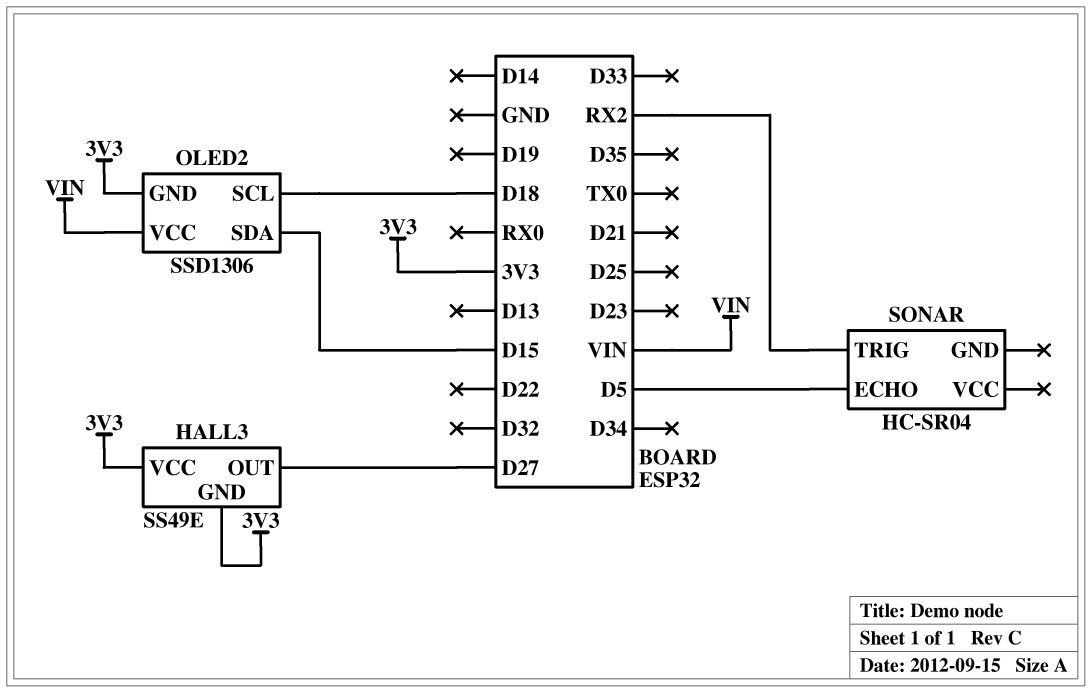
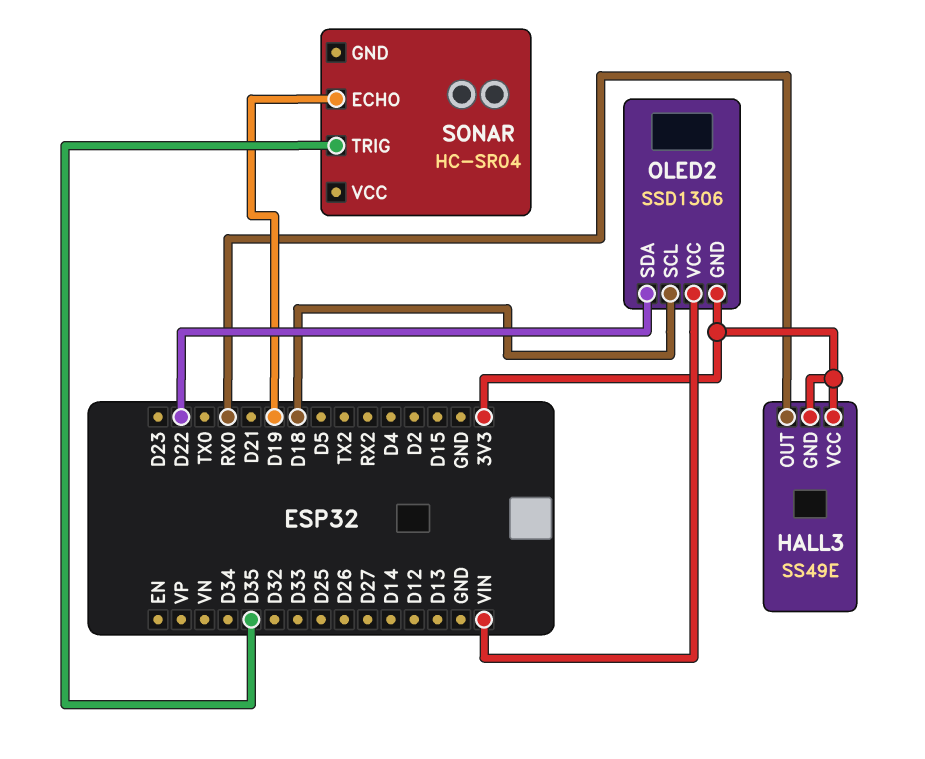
HALL3 pin OUT: D27 -> RX0
OLED2 pin SDA: D15 -> D22
SONAR pin ECHO: D5 -> D19
SONAR pin TRIG: RX2 -> D35

